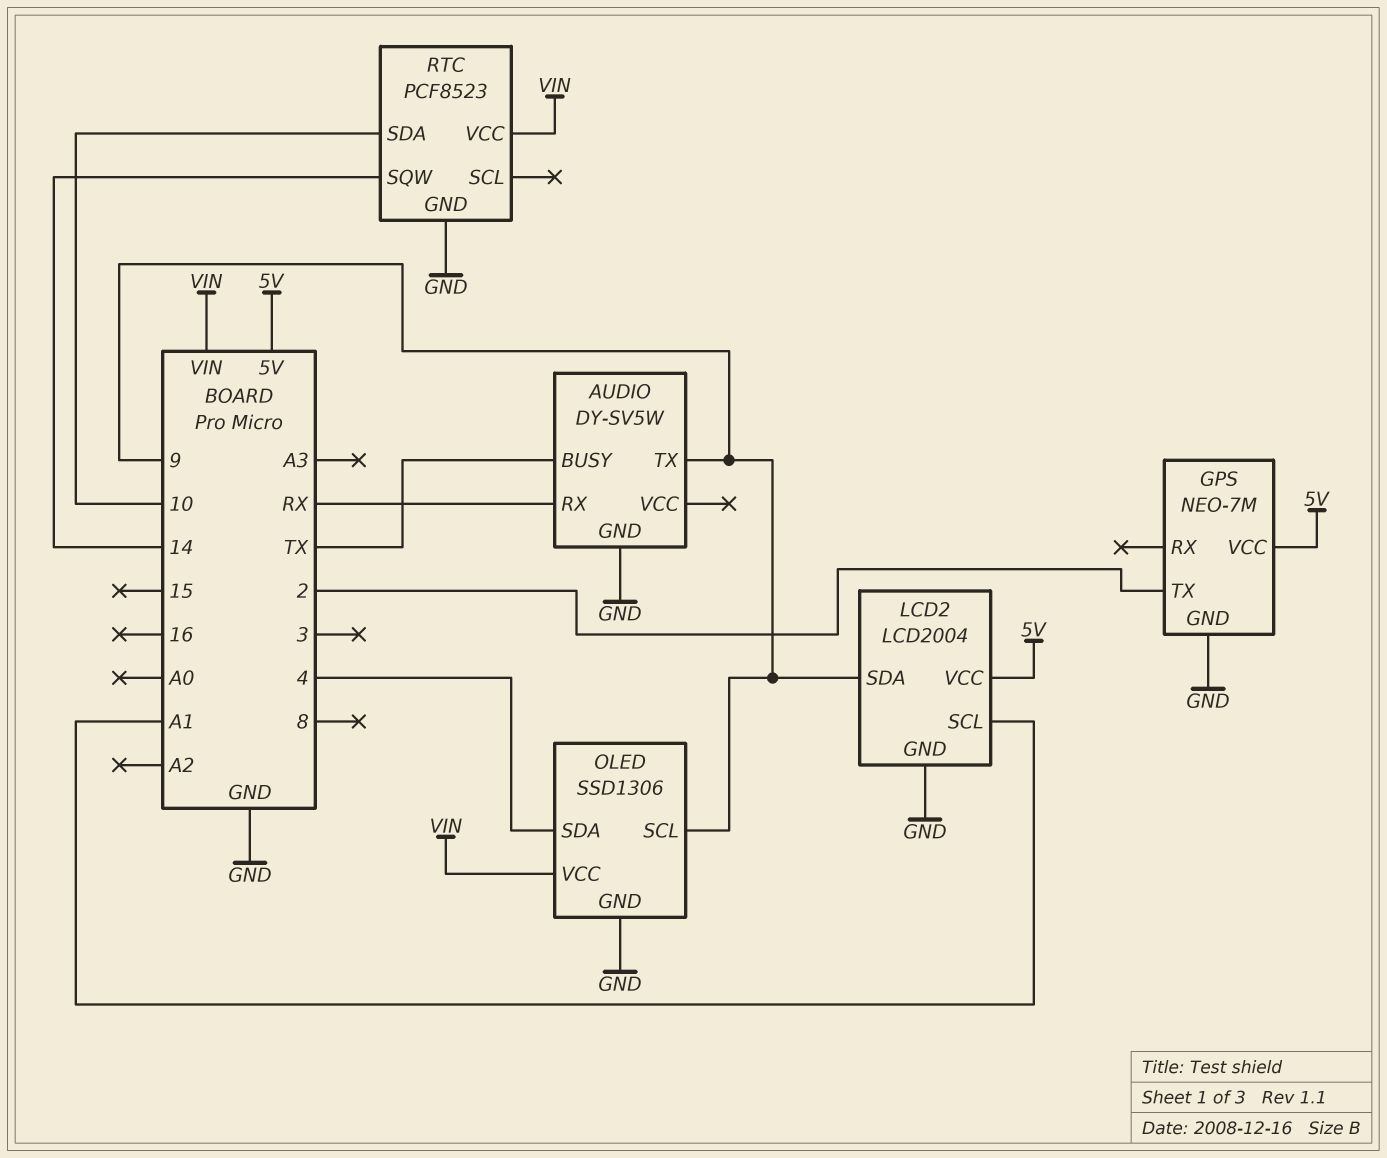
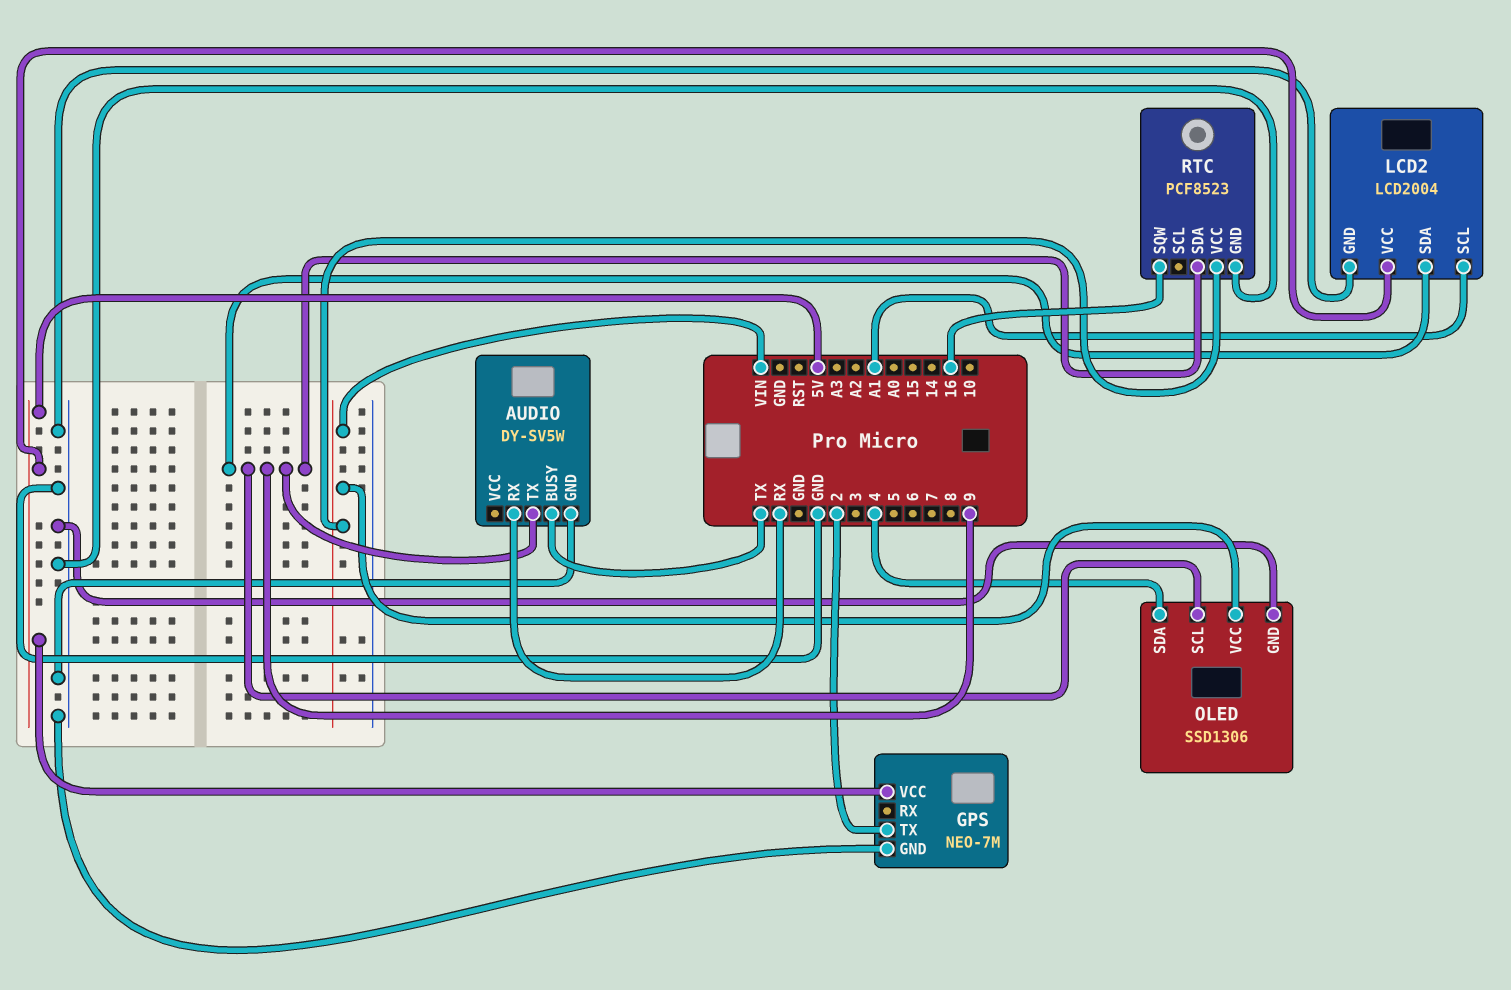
RTC pin SDA: 10 -> 9
RTC pin SQW: 14 -> 16

